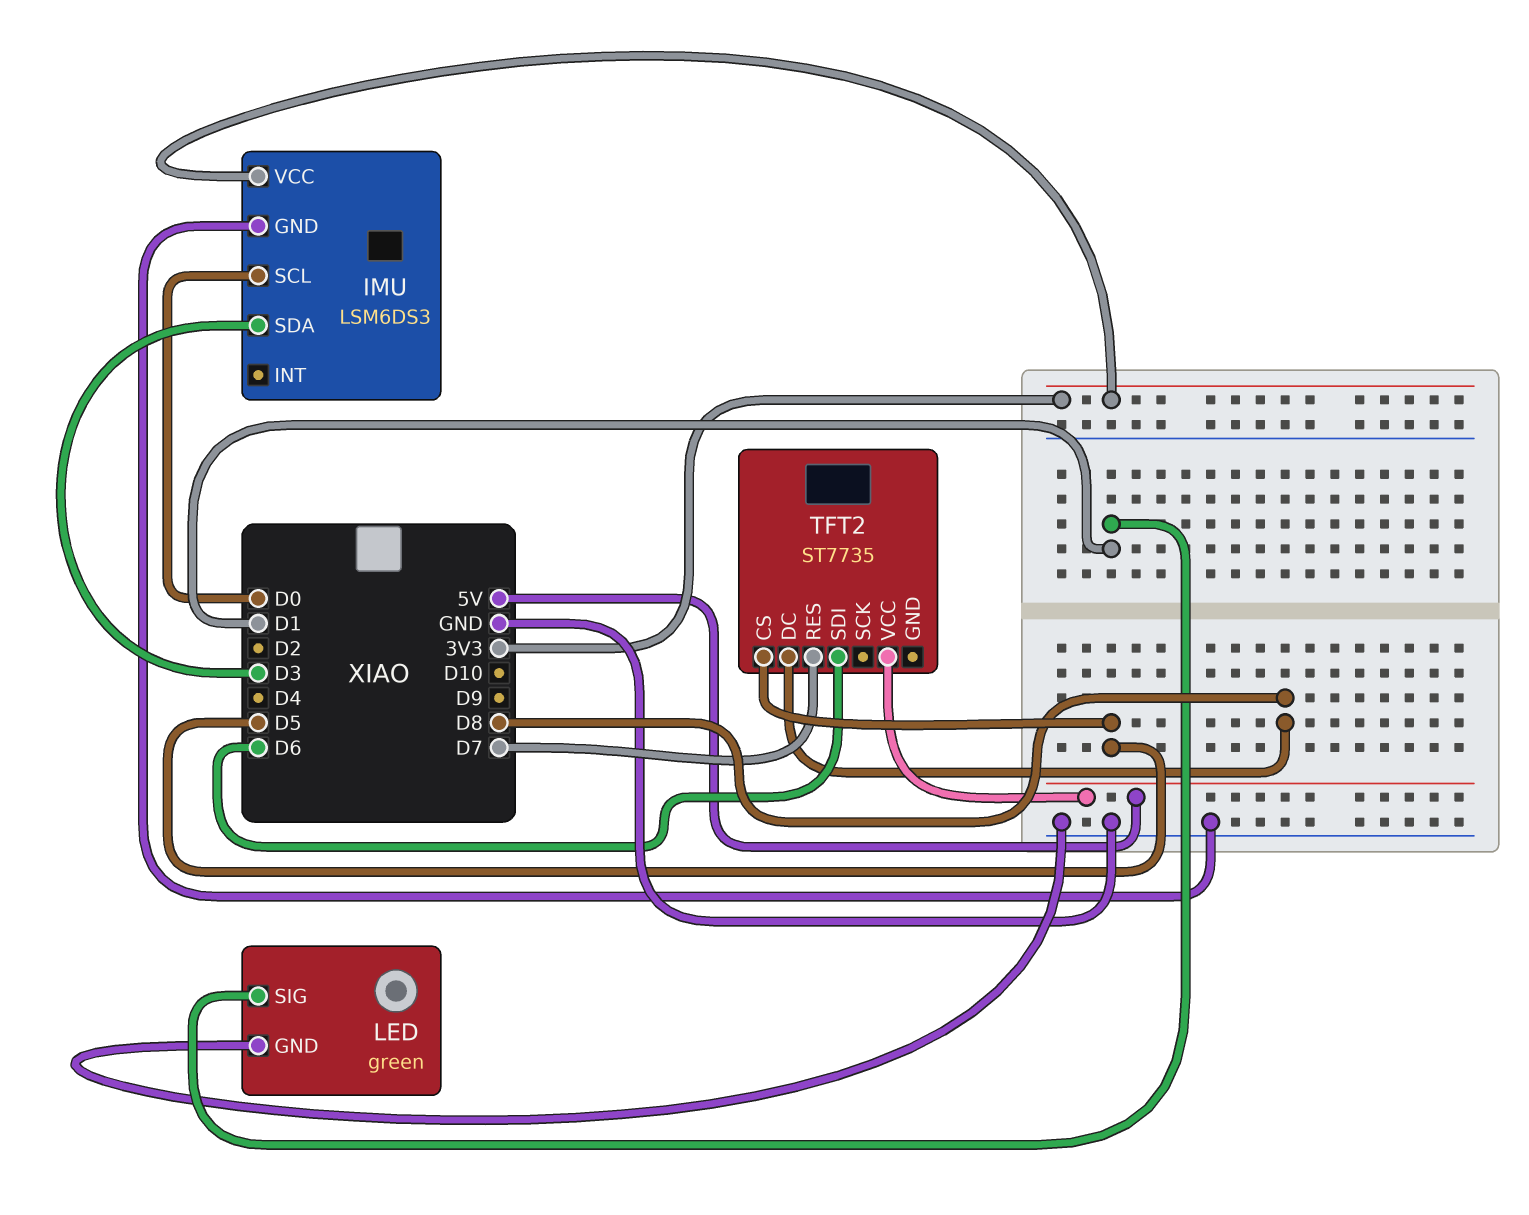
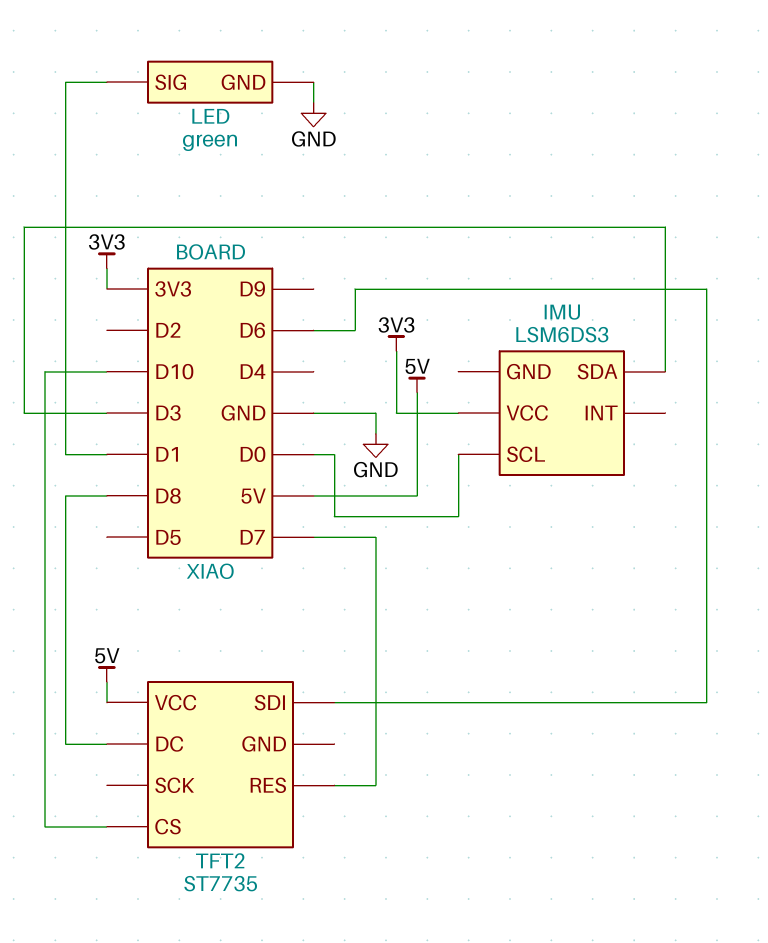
IMU pin GND: GND -> none
TFT2 pin CS: D5 -> D10

